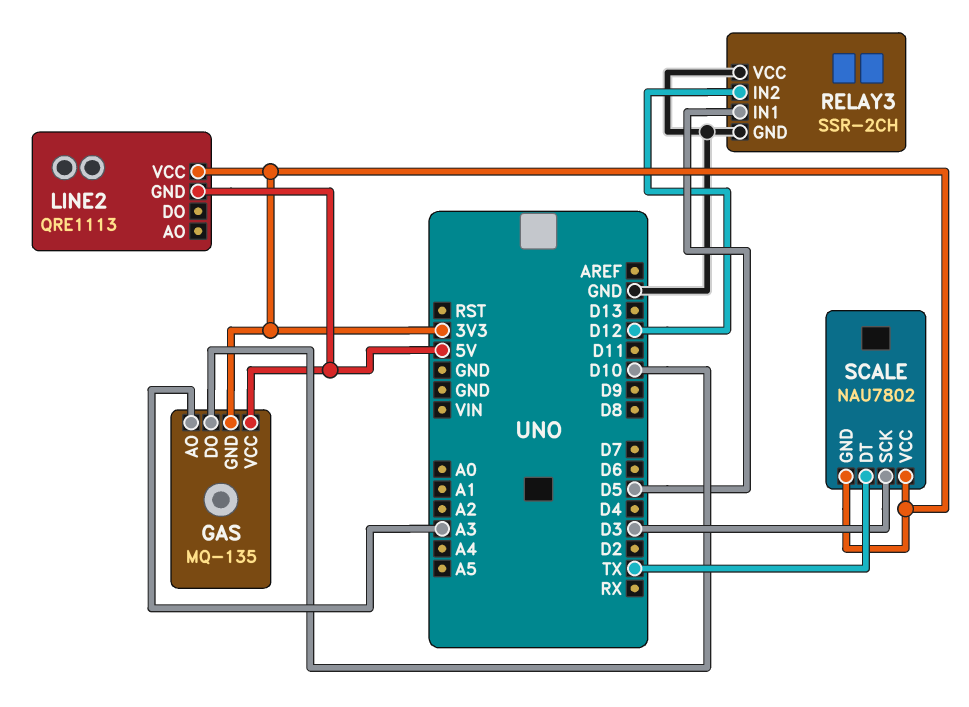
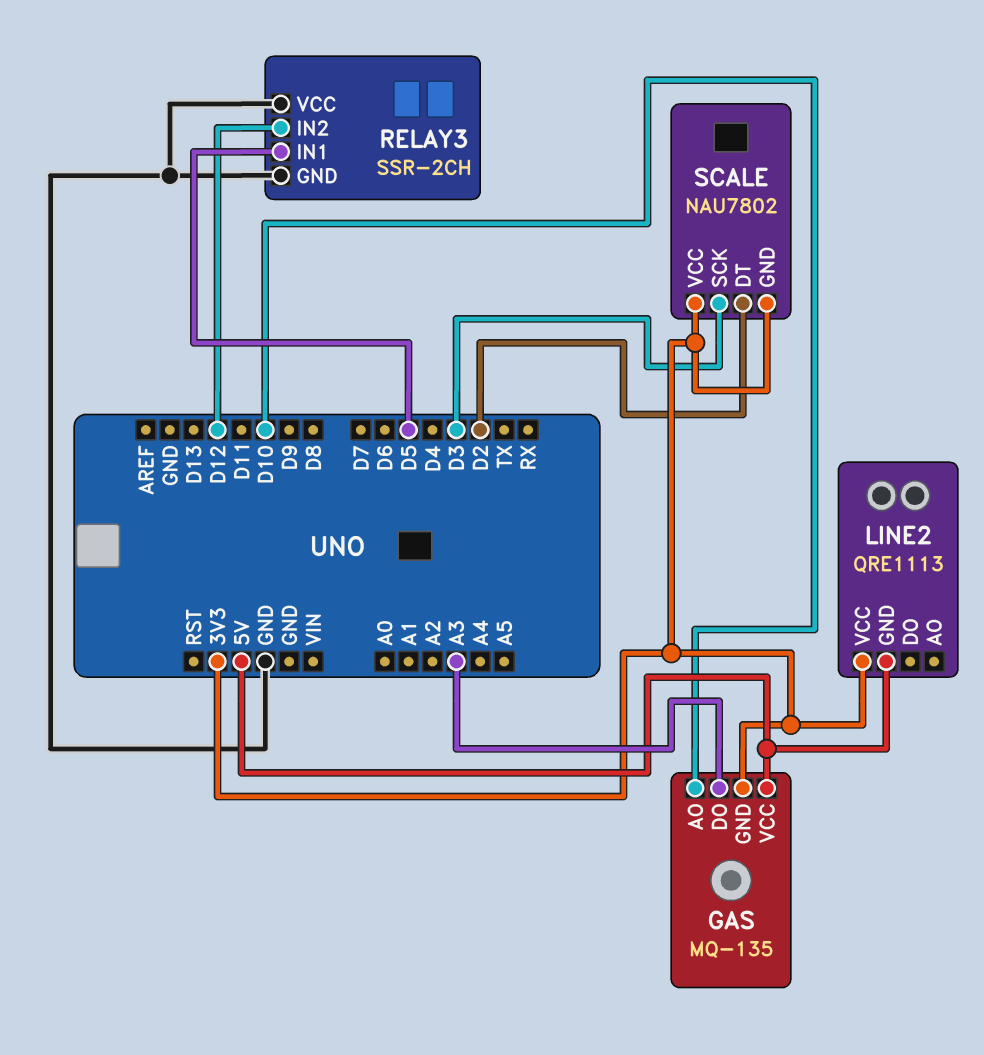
GAS pin AO: A3 -> D10
GAS pin DO: D10 -> A3
SCALE pin DT: TX -> D2

